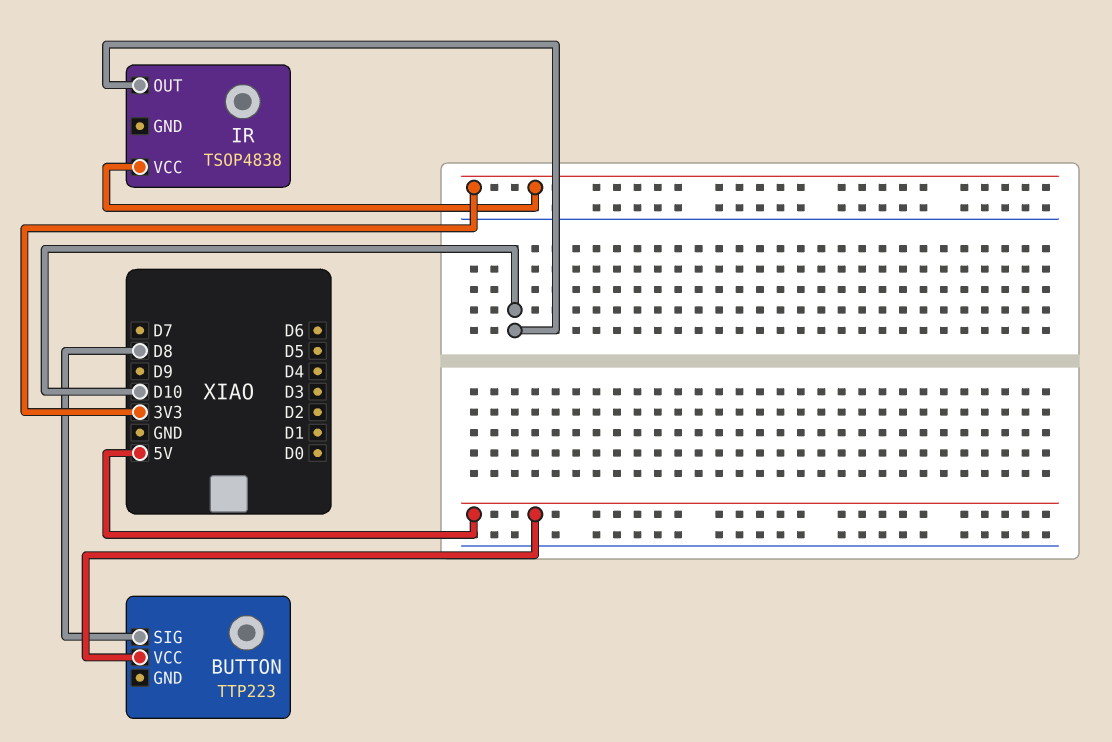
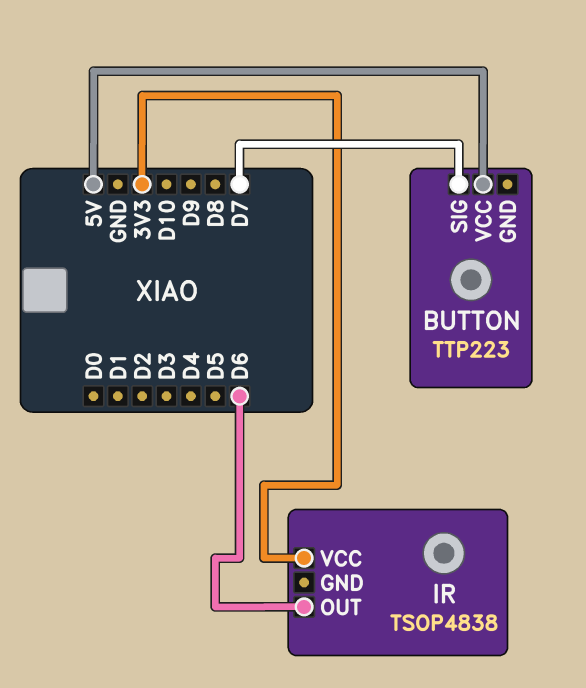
BUTTON pin SIG: D8 -> D7
IR pin OUT: D10 -> D6

